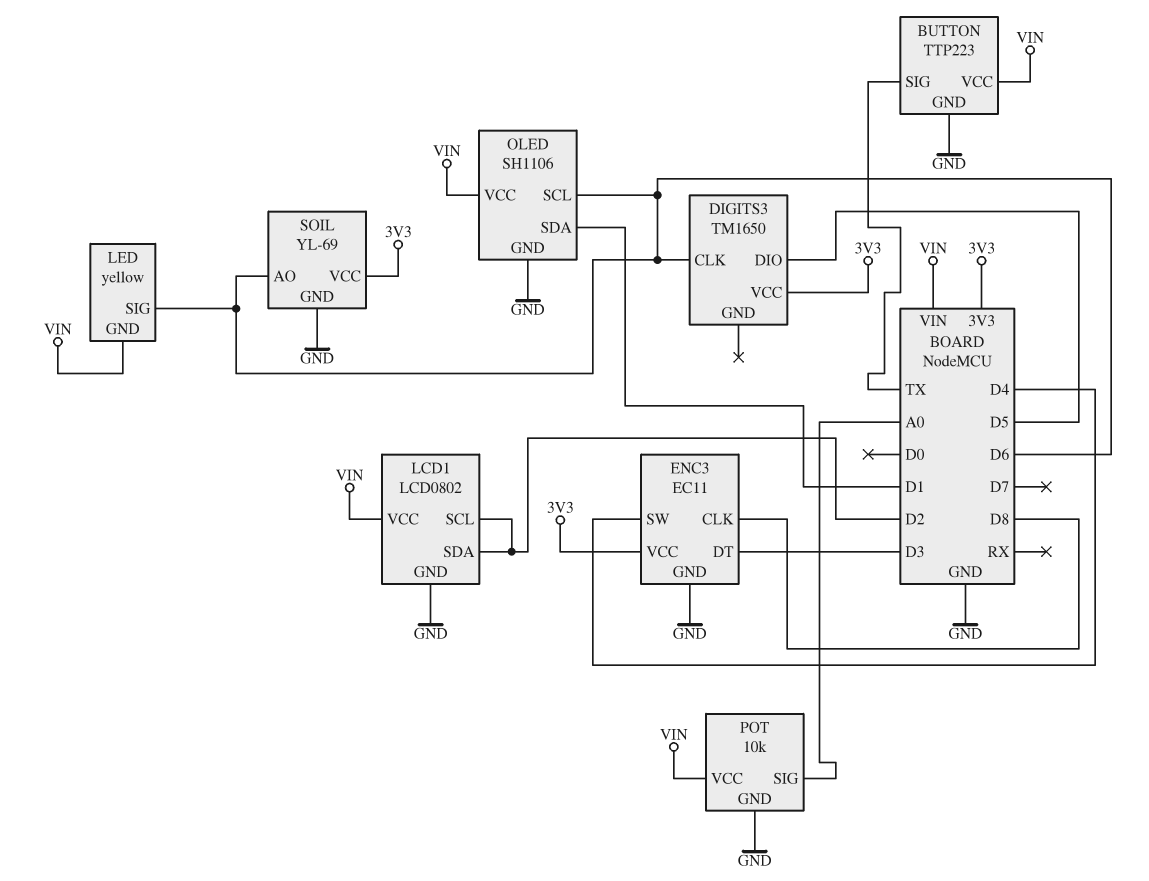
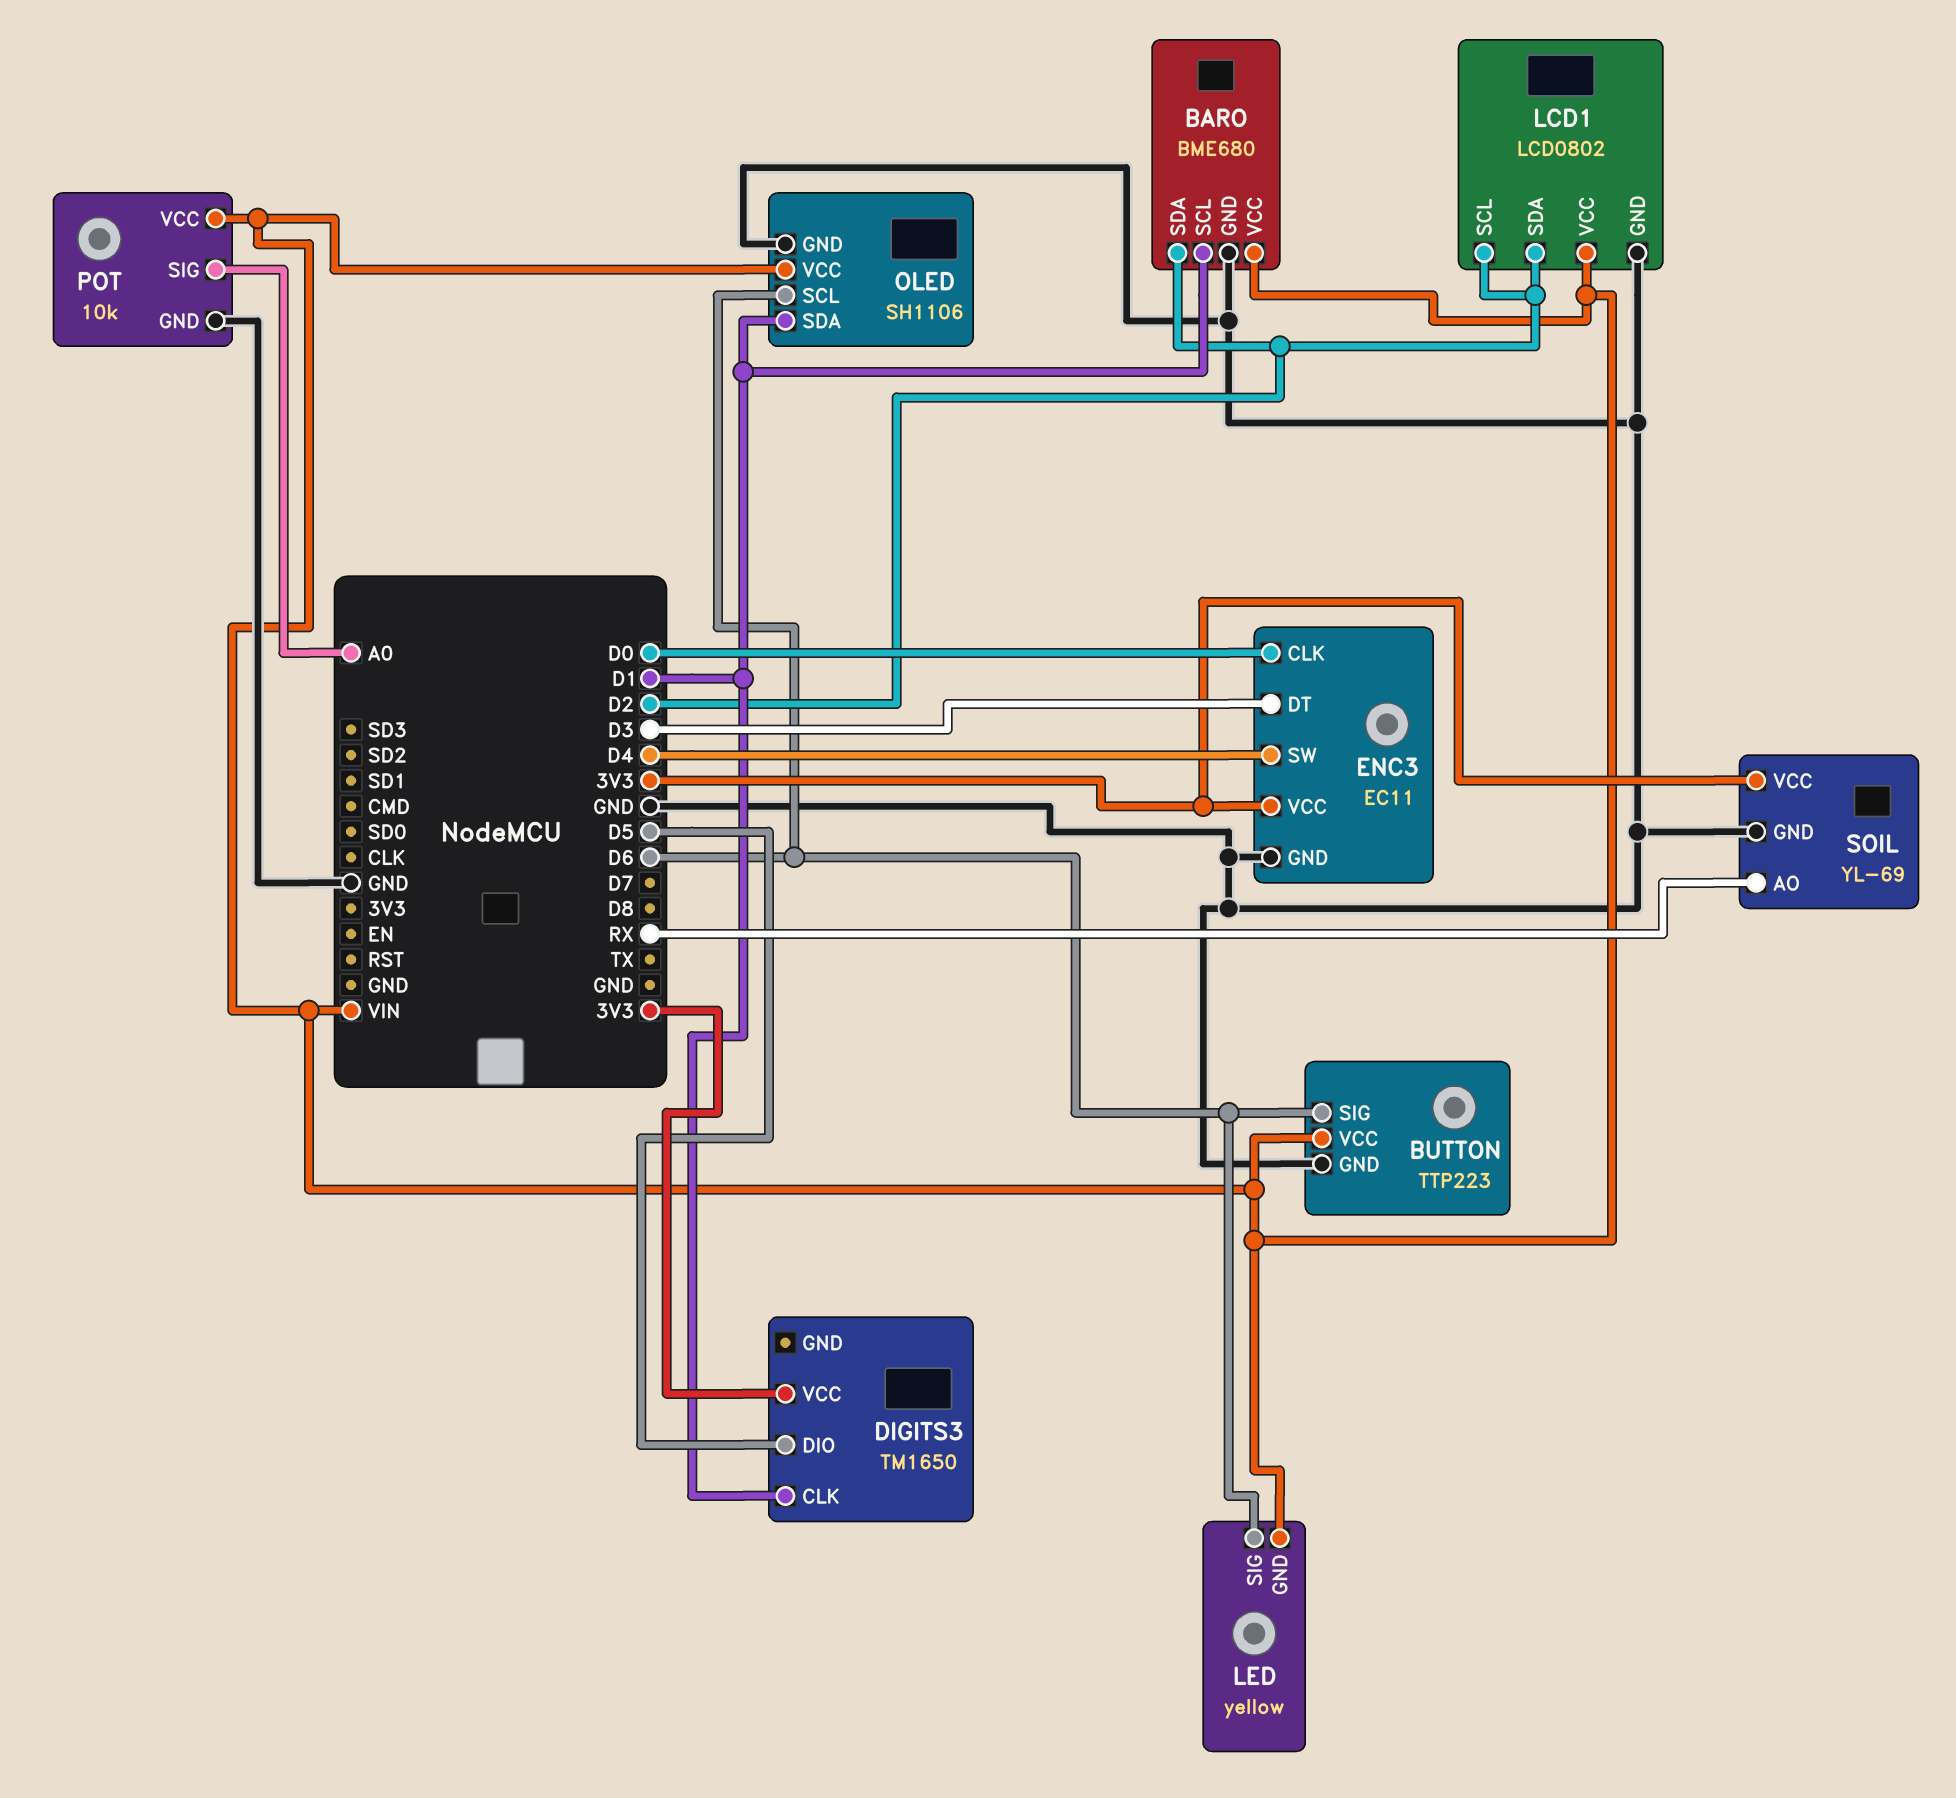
BARO: none -> BME680
BARO pin GND: none -> GND
BARO pin SCL: none -> D1
BARO pin SDA: none -> D2
BARO pin VCC: none -> VIN
BUTTON pin SIG: TX -> D6
DIGITS3 pin CLK: D6 -> D1
ENC3 pin CLK: D8 -> D0
SOIL pin AO: D6 -> RX

